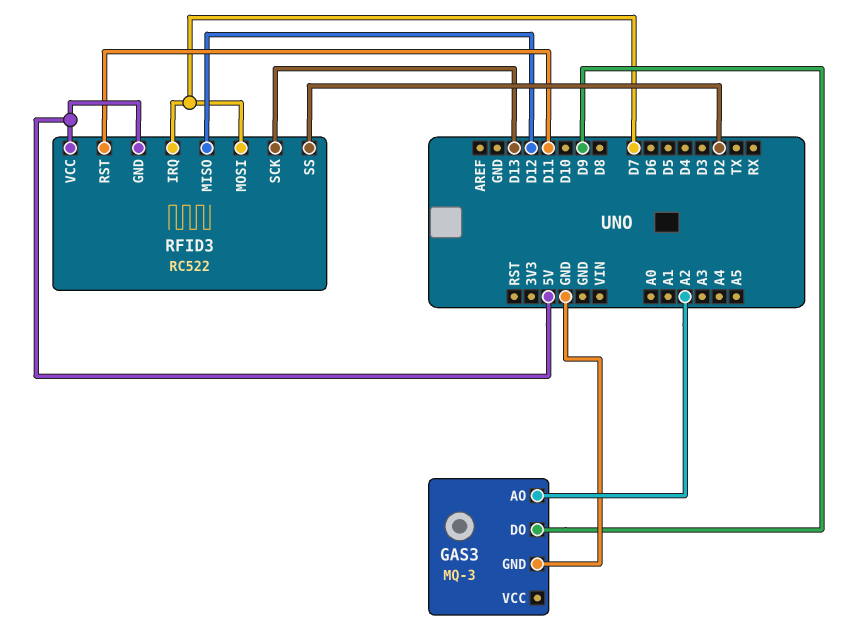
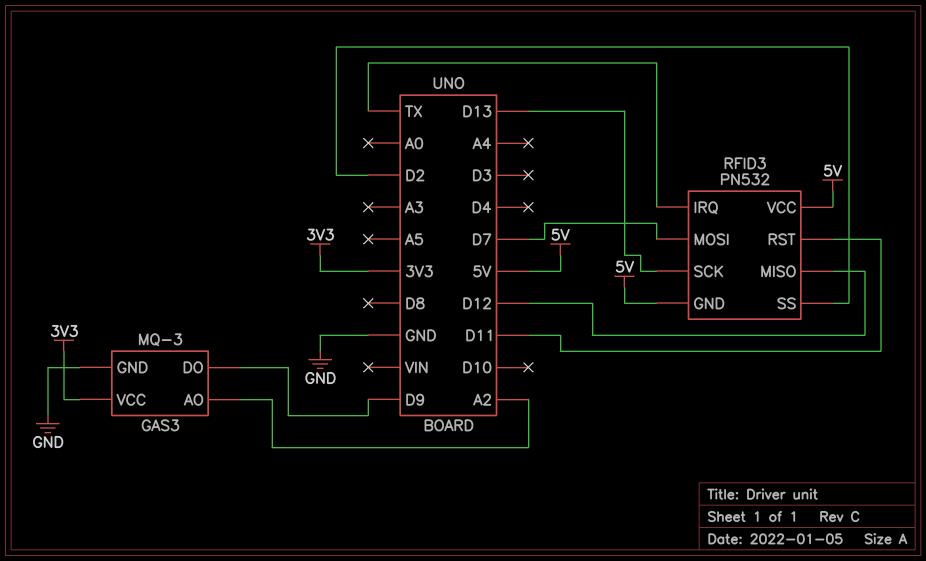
GAS3 pin VCC: none -> 3V3
RFID3: RC522 -> PN532
RFID3 pin IRQ: D7 -> TX

